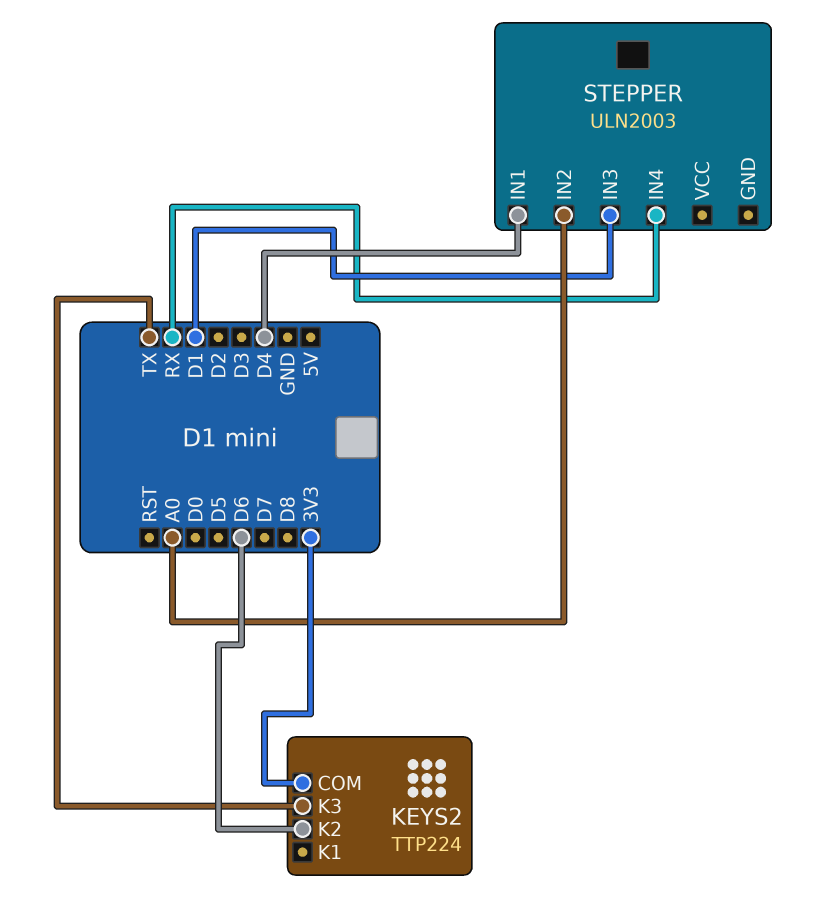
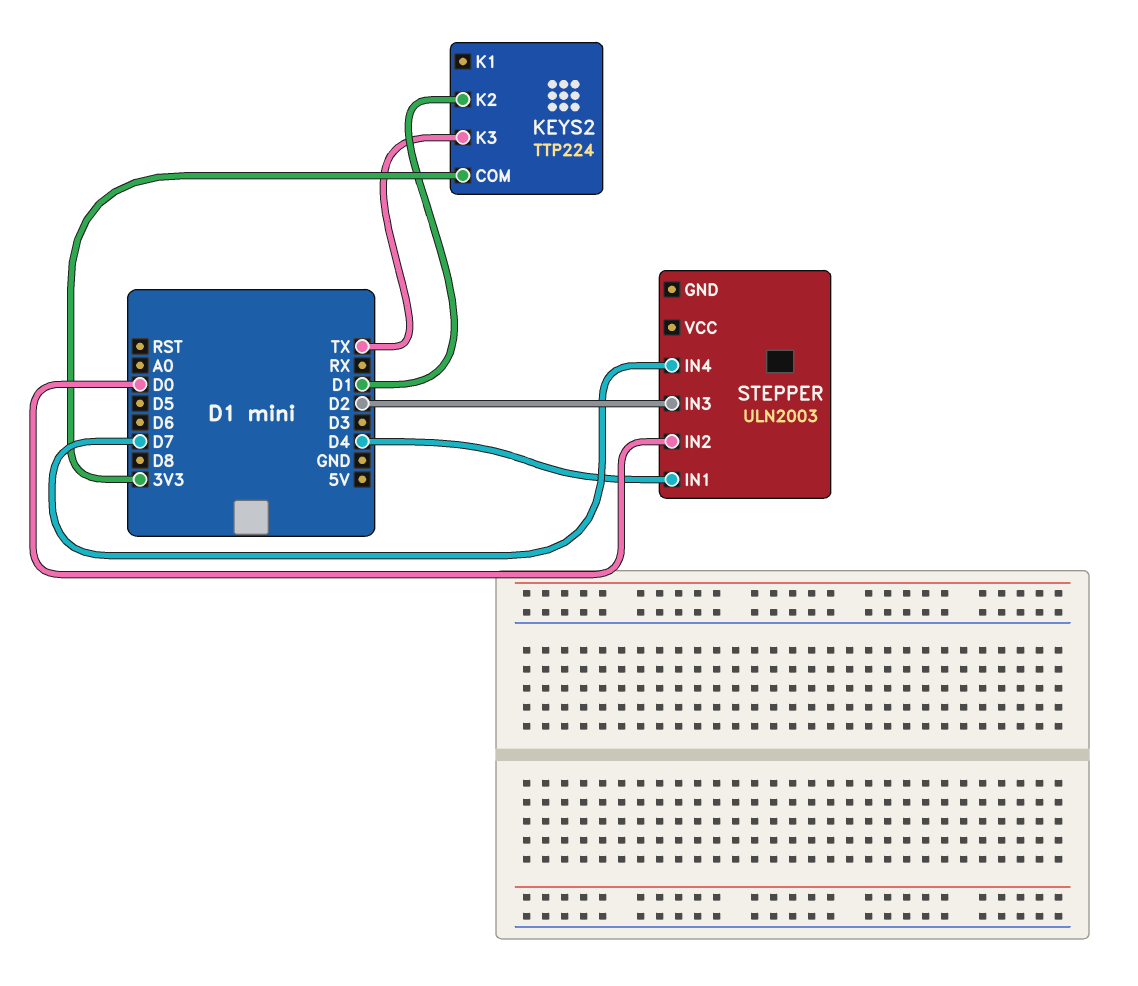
KEYS2 pin K2: D6 -> D1
STEPPER pin IN2: A0 -> D0
STEPPER pin IN3: D1 -> D2
STEPPER pin IN4: RX -> D7

